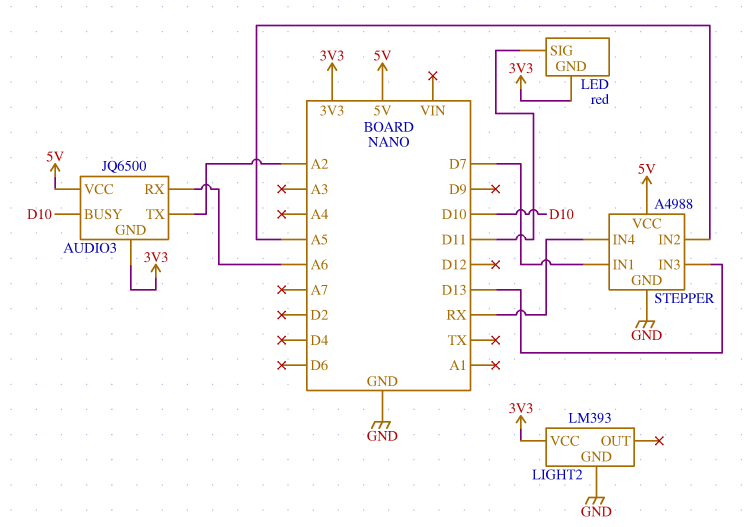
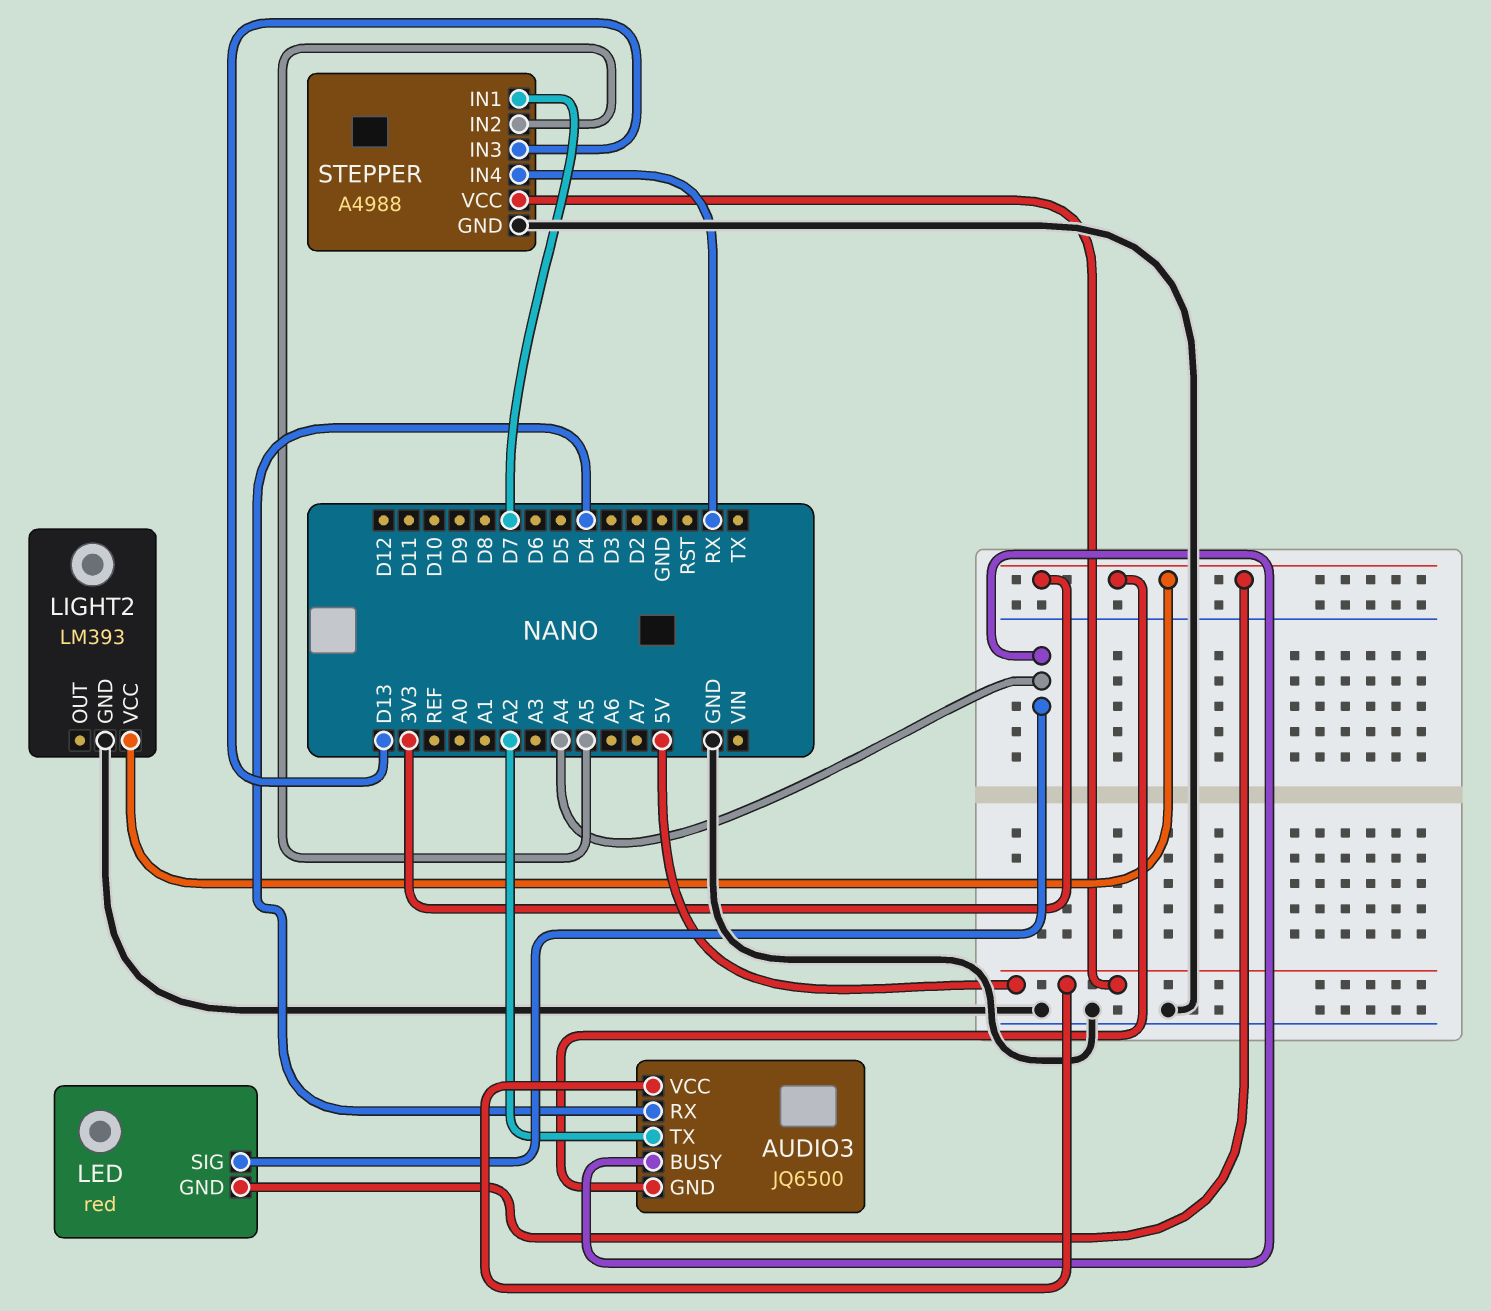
AUDIO3 pin BUSY: D10 -> A4
AUDIO3 pin RX: A6 -> D4
LED pin SIG: D11 -> A4

